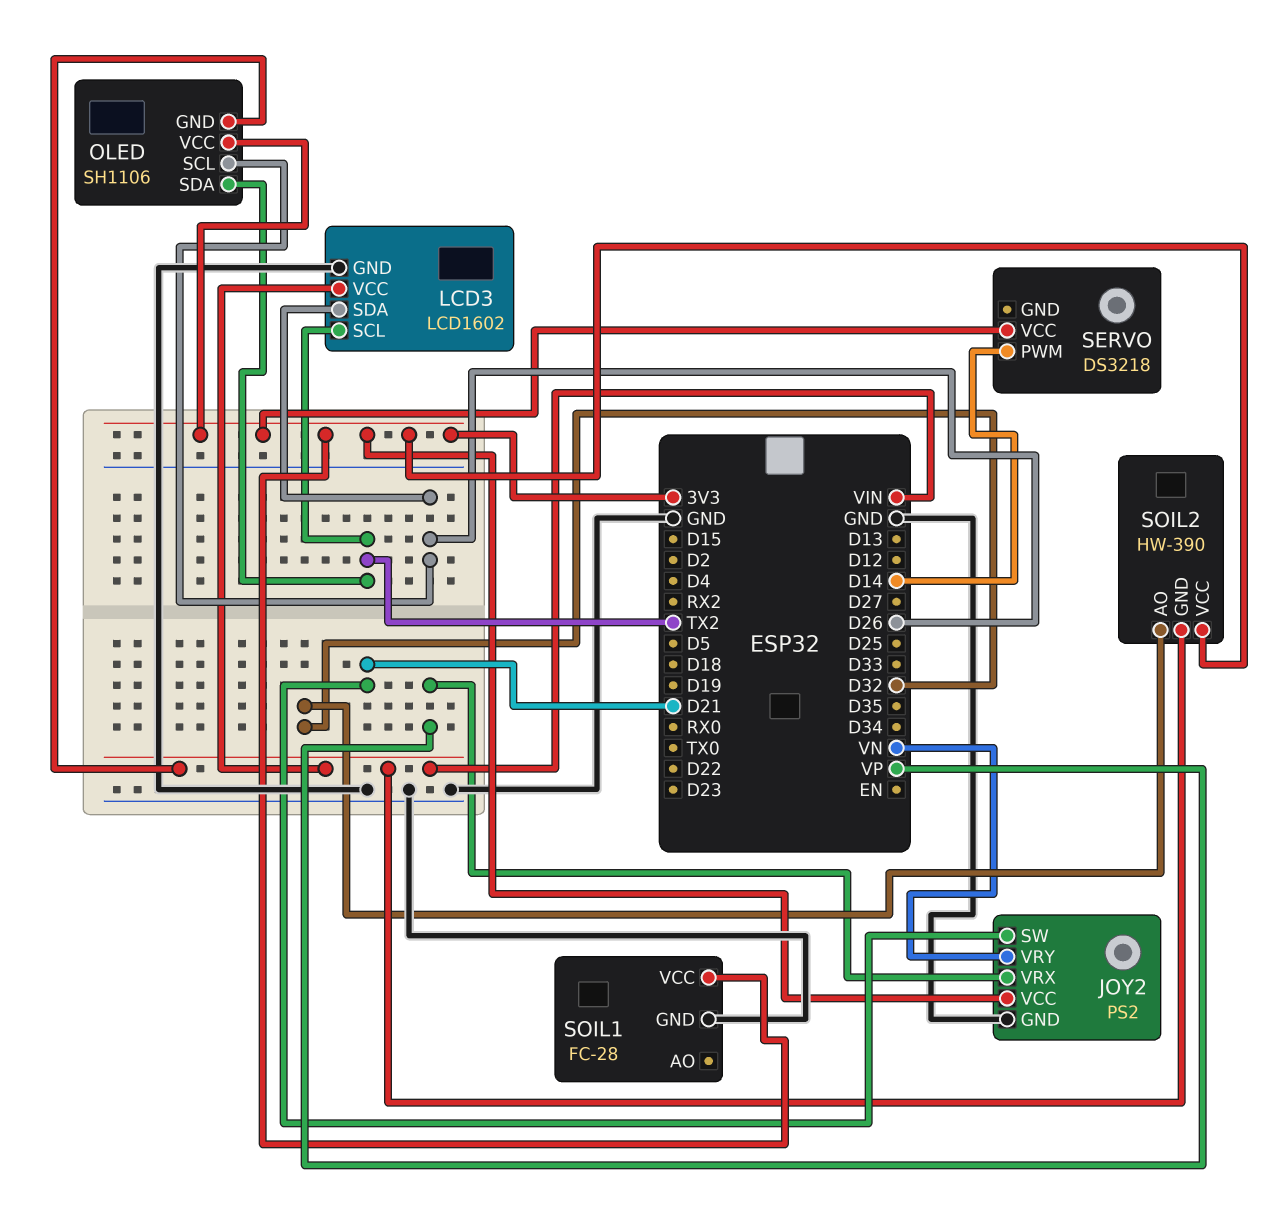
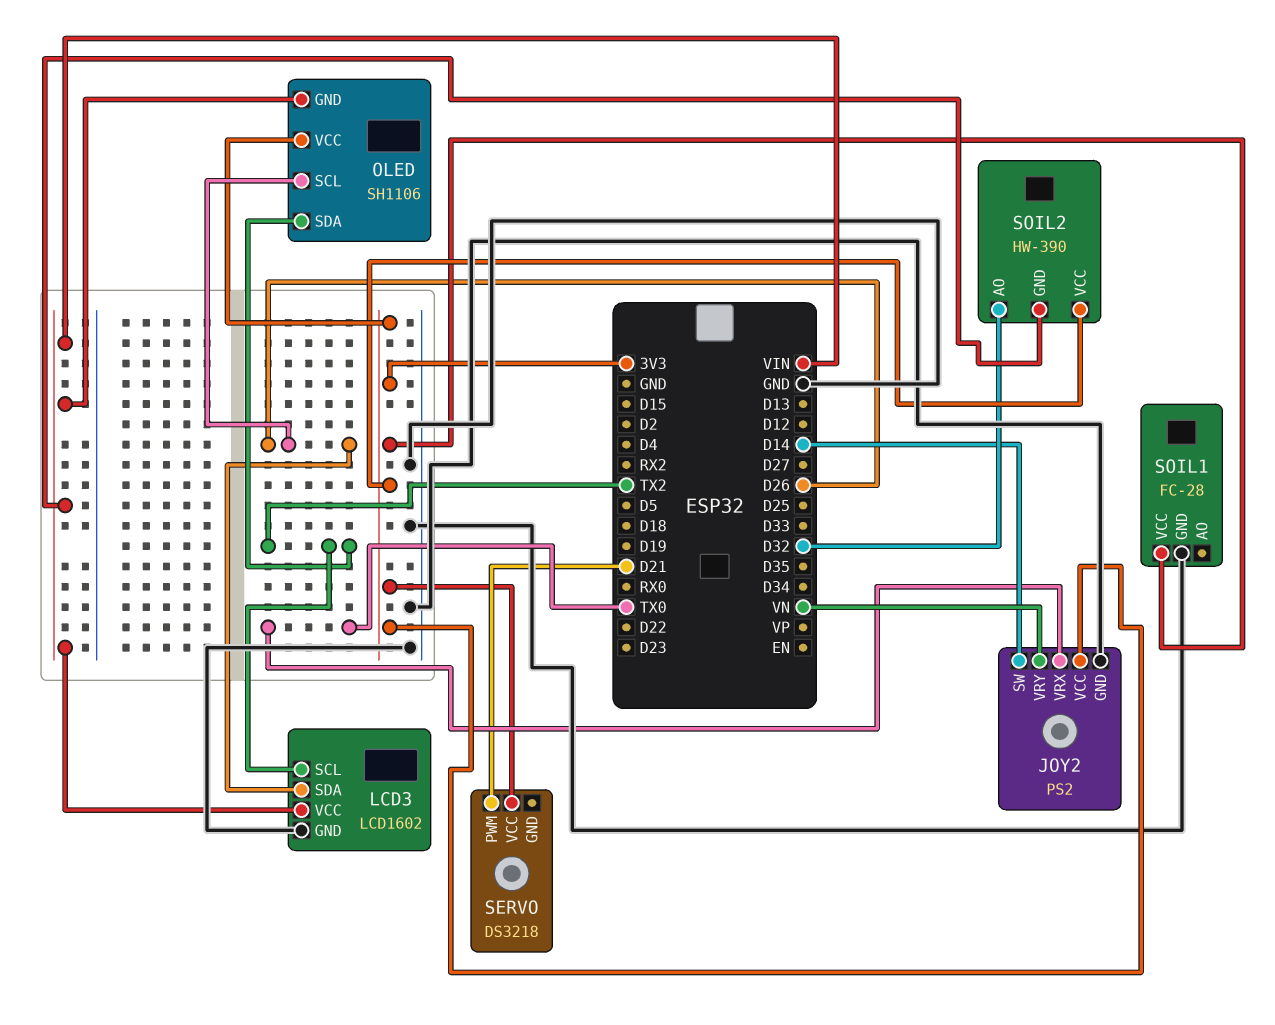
JOY2 pin SW: D21 -> D14
JOY2 pin VRX: VP -> TX0
SERVO pin PWM: D14 -> D21

